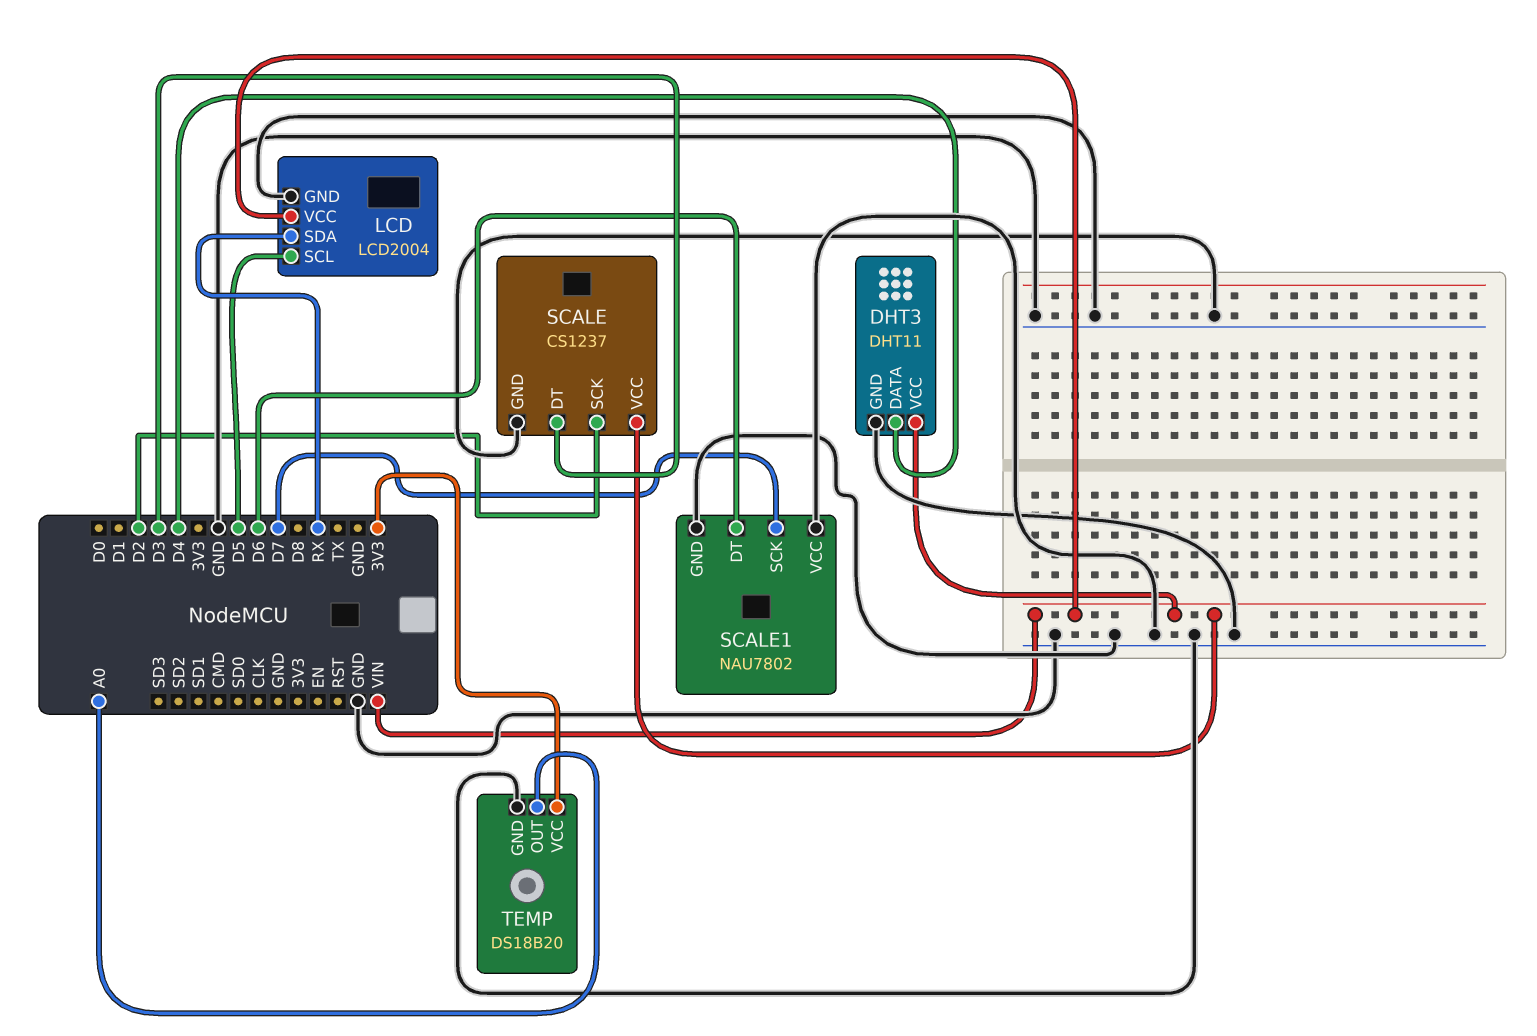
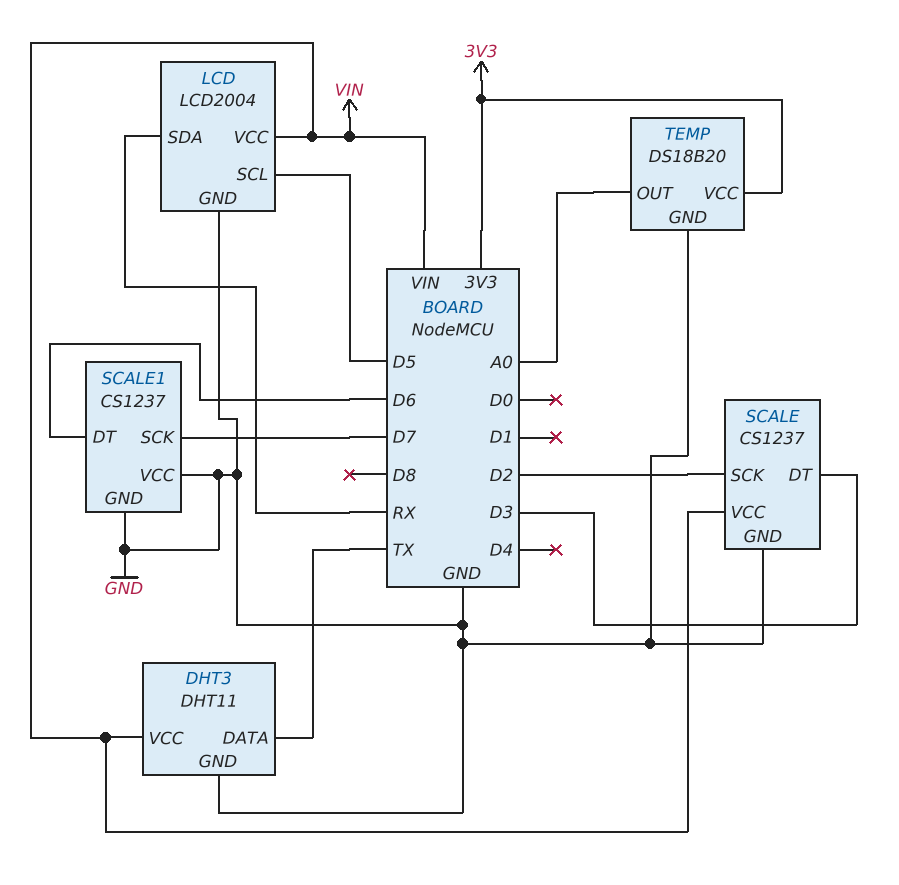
DHT3 pin DATA: D4 -> TX
SCALE1: NAU7802 -> CS1237

